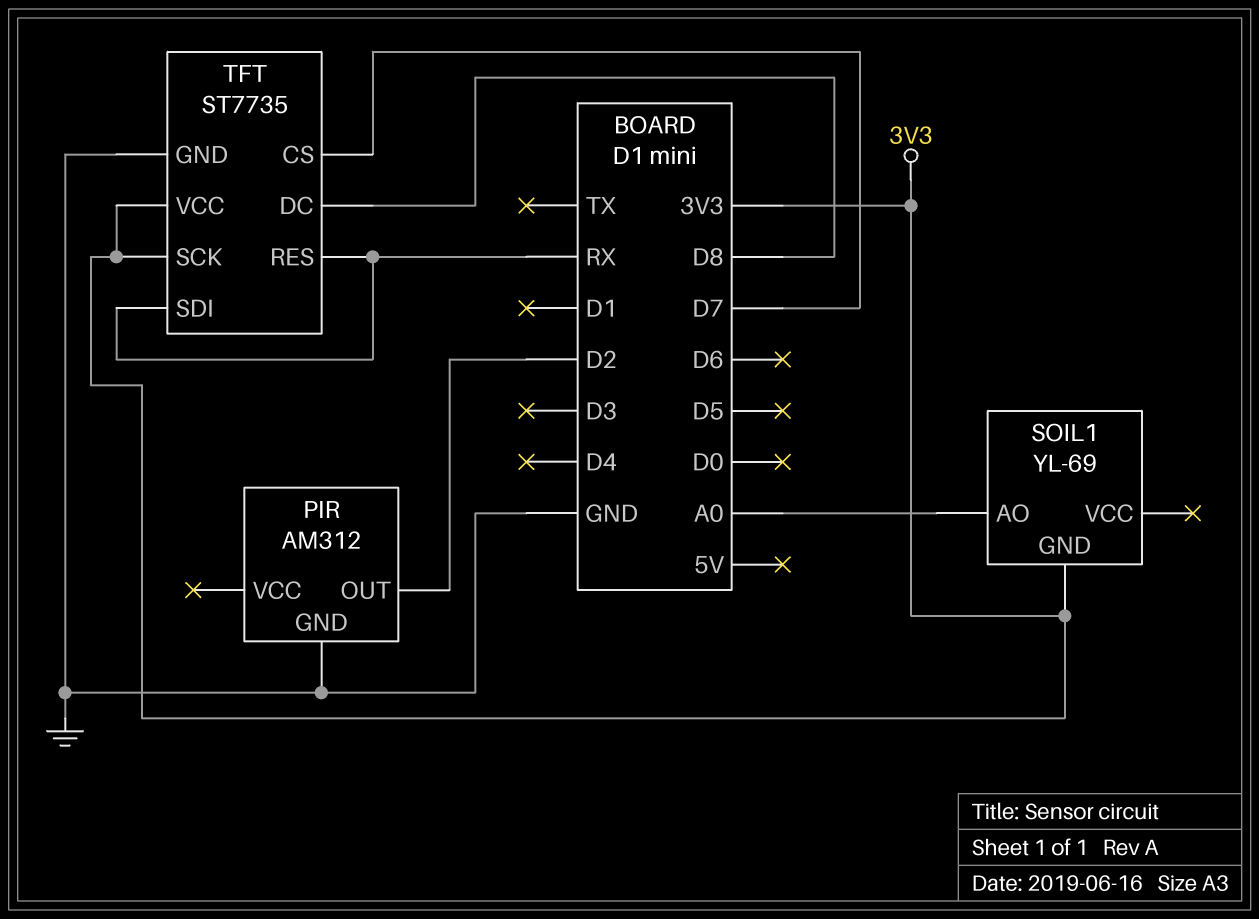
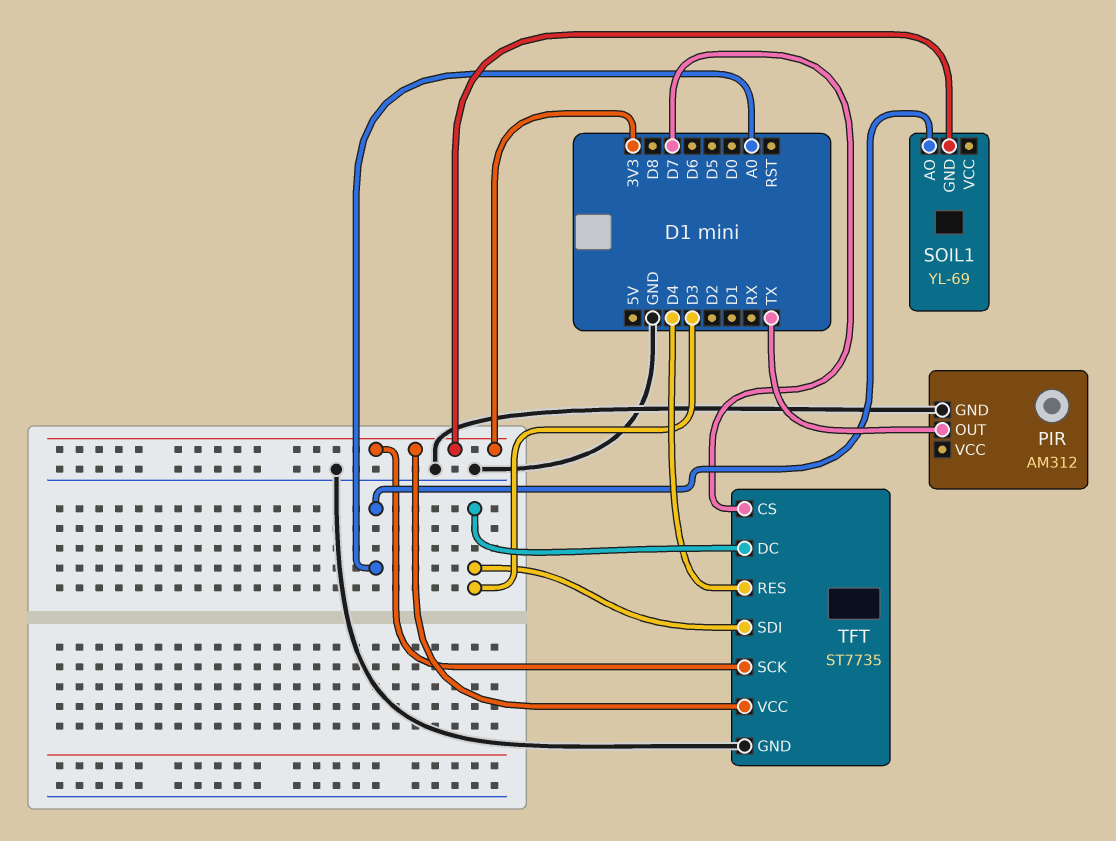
PIR pin OUT: D2 -> TX
TFT pin DC: D8 -> D3
TFT pin RES: RX -> D4
TFT pin SDI: RX -> D3

